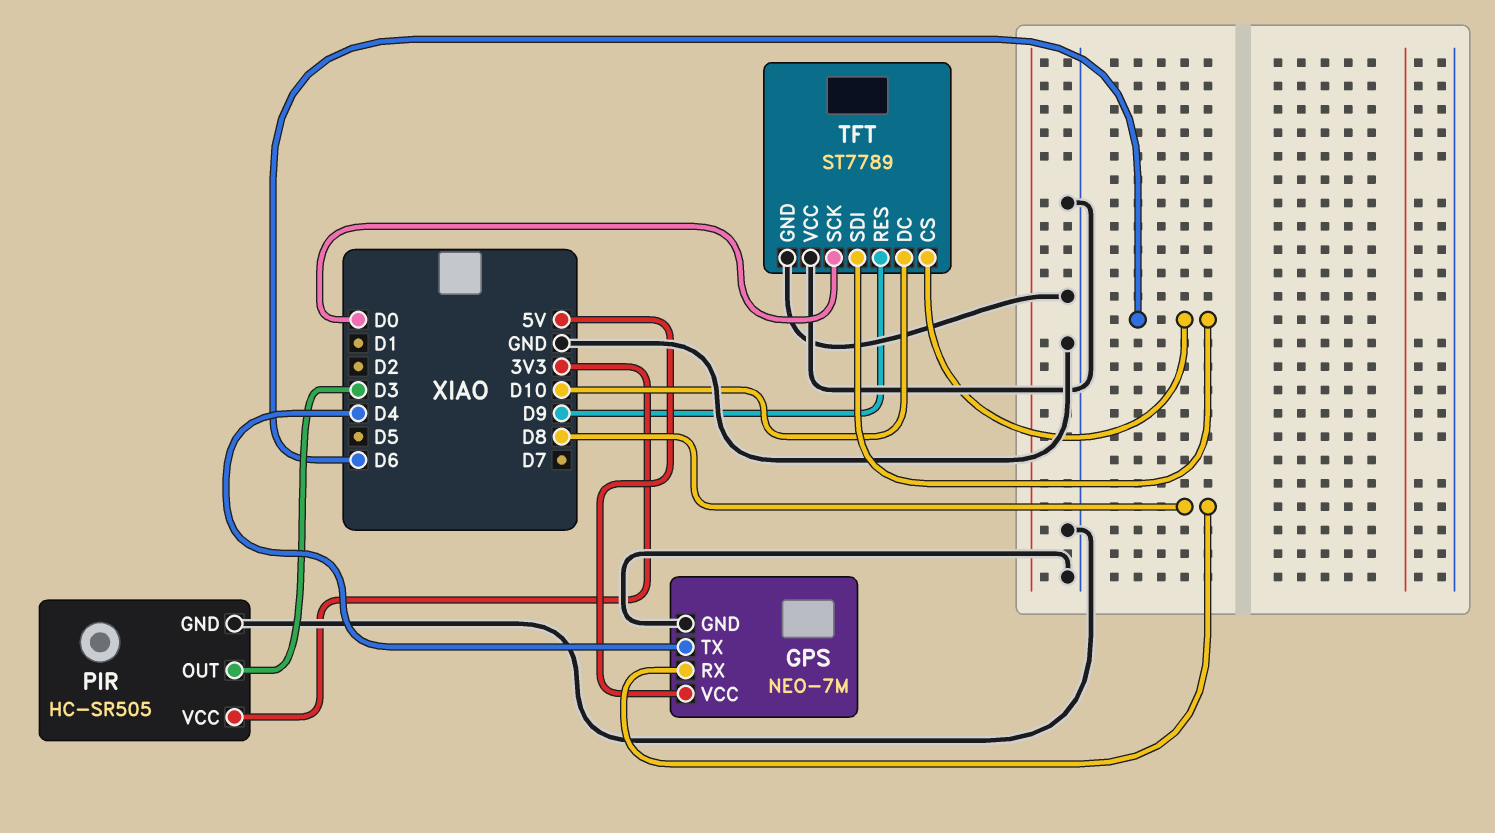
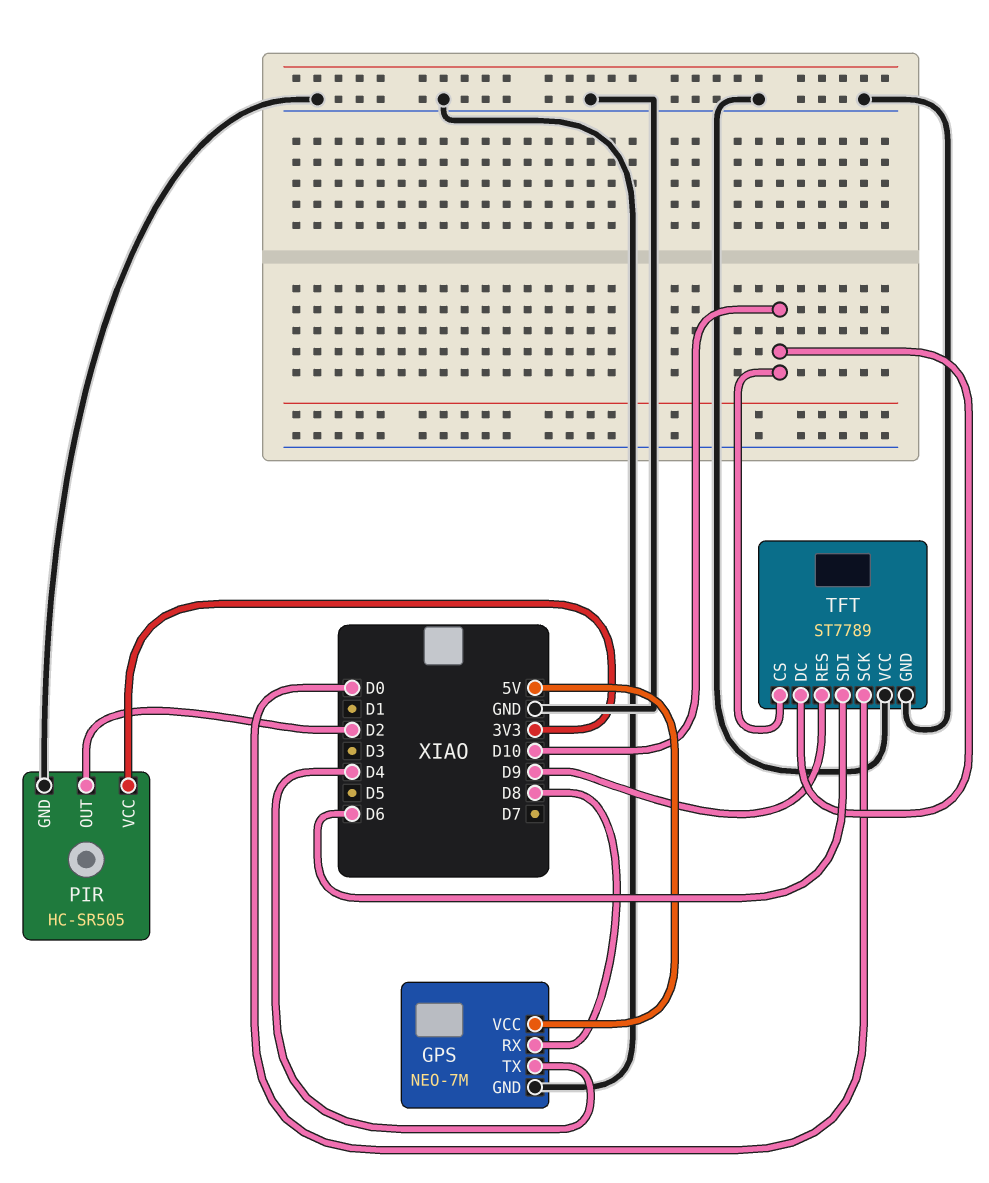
PIR pin OUT: D3 -> D2
TFT pin CS: D6 -> D10

